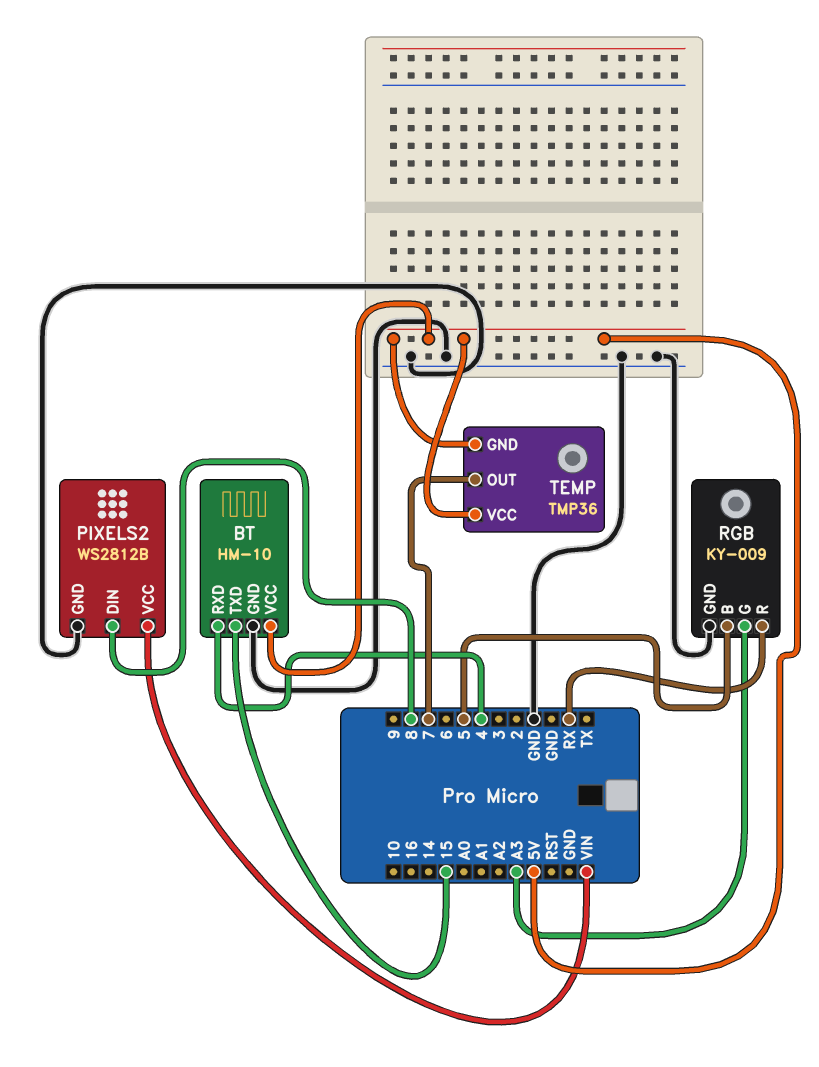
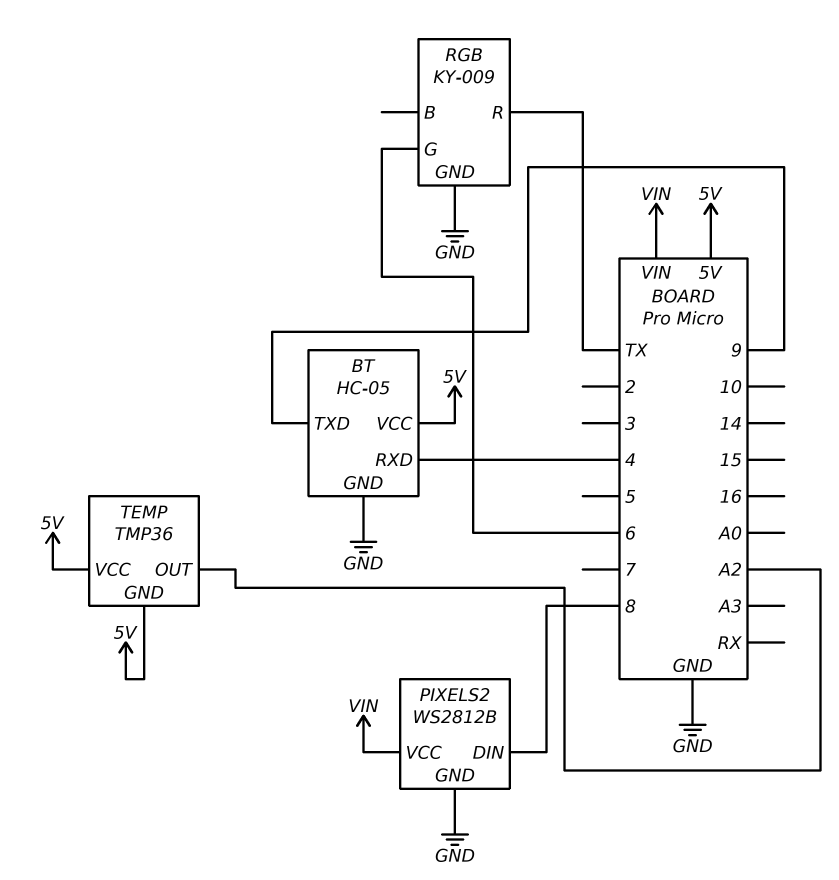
BT: HM-10 -> HC-05
BT pin TXD: 15 -> 9
RGB pin B: 5 -> none
RGB pin G: A3 -> 6
RGB pin R: RX -> TX
TEMP pin OUT: 7 -> A2

